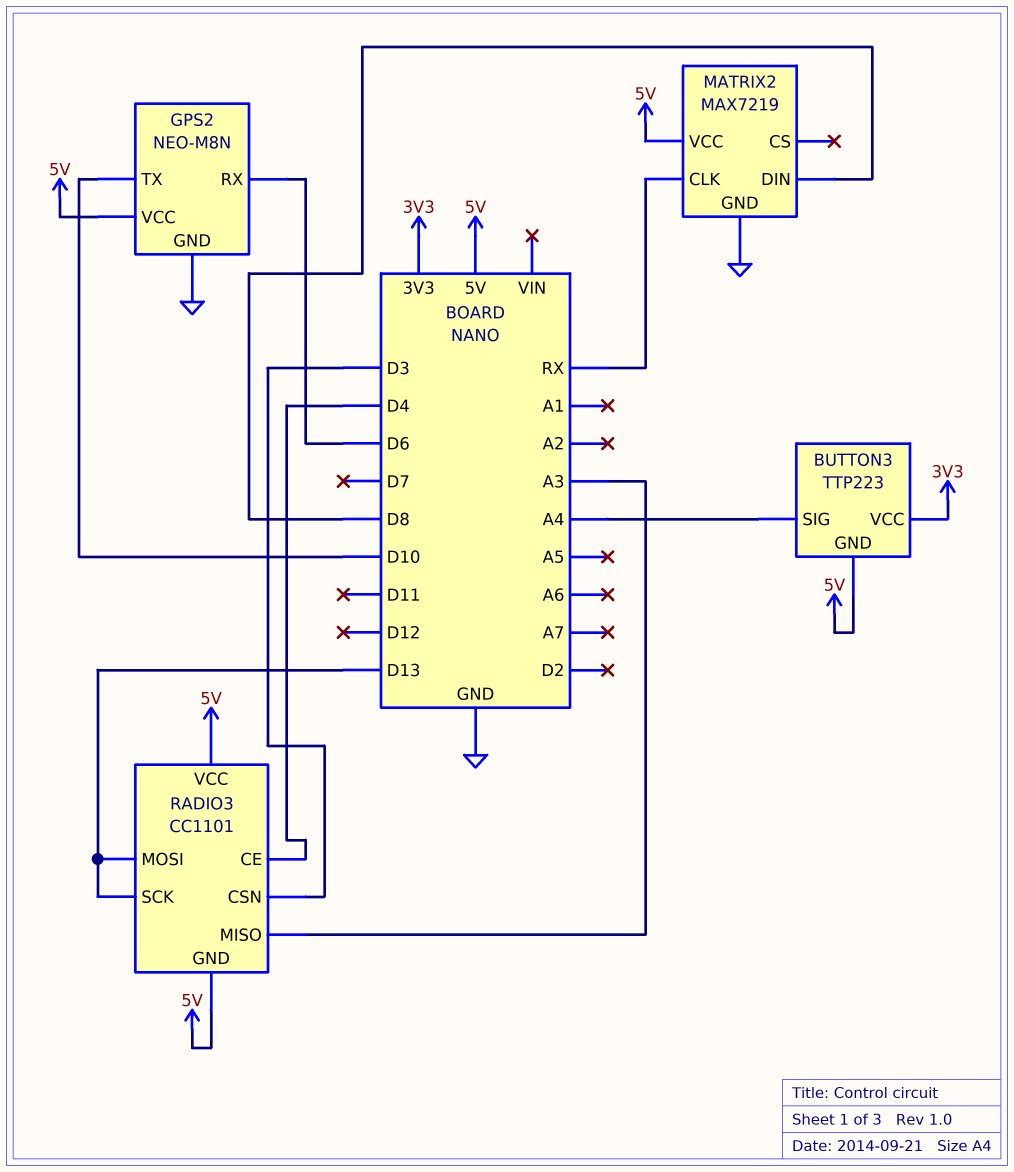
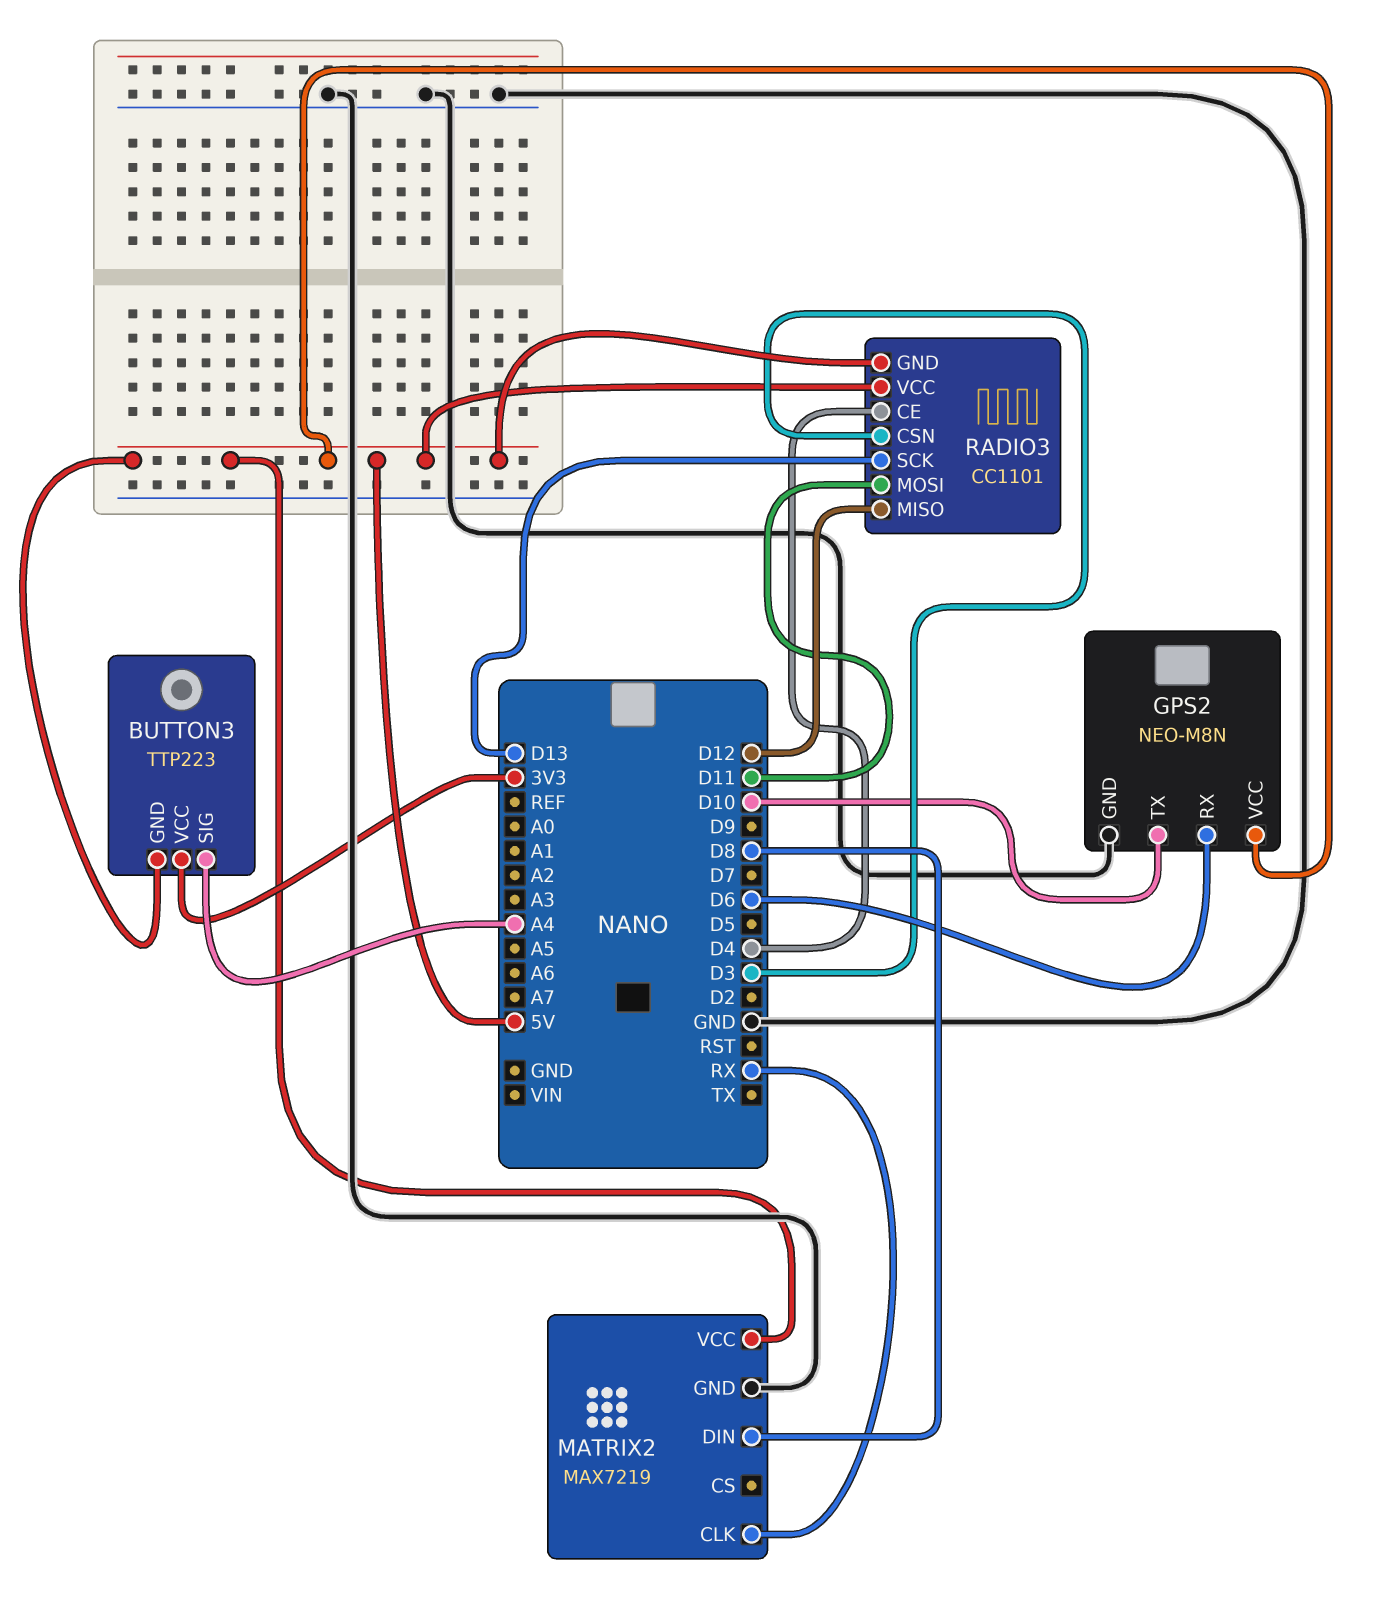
RADIO3 pin MISO: A3 -> D12
RADIO3 pin MOSI: D13 -> D11

